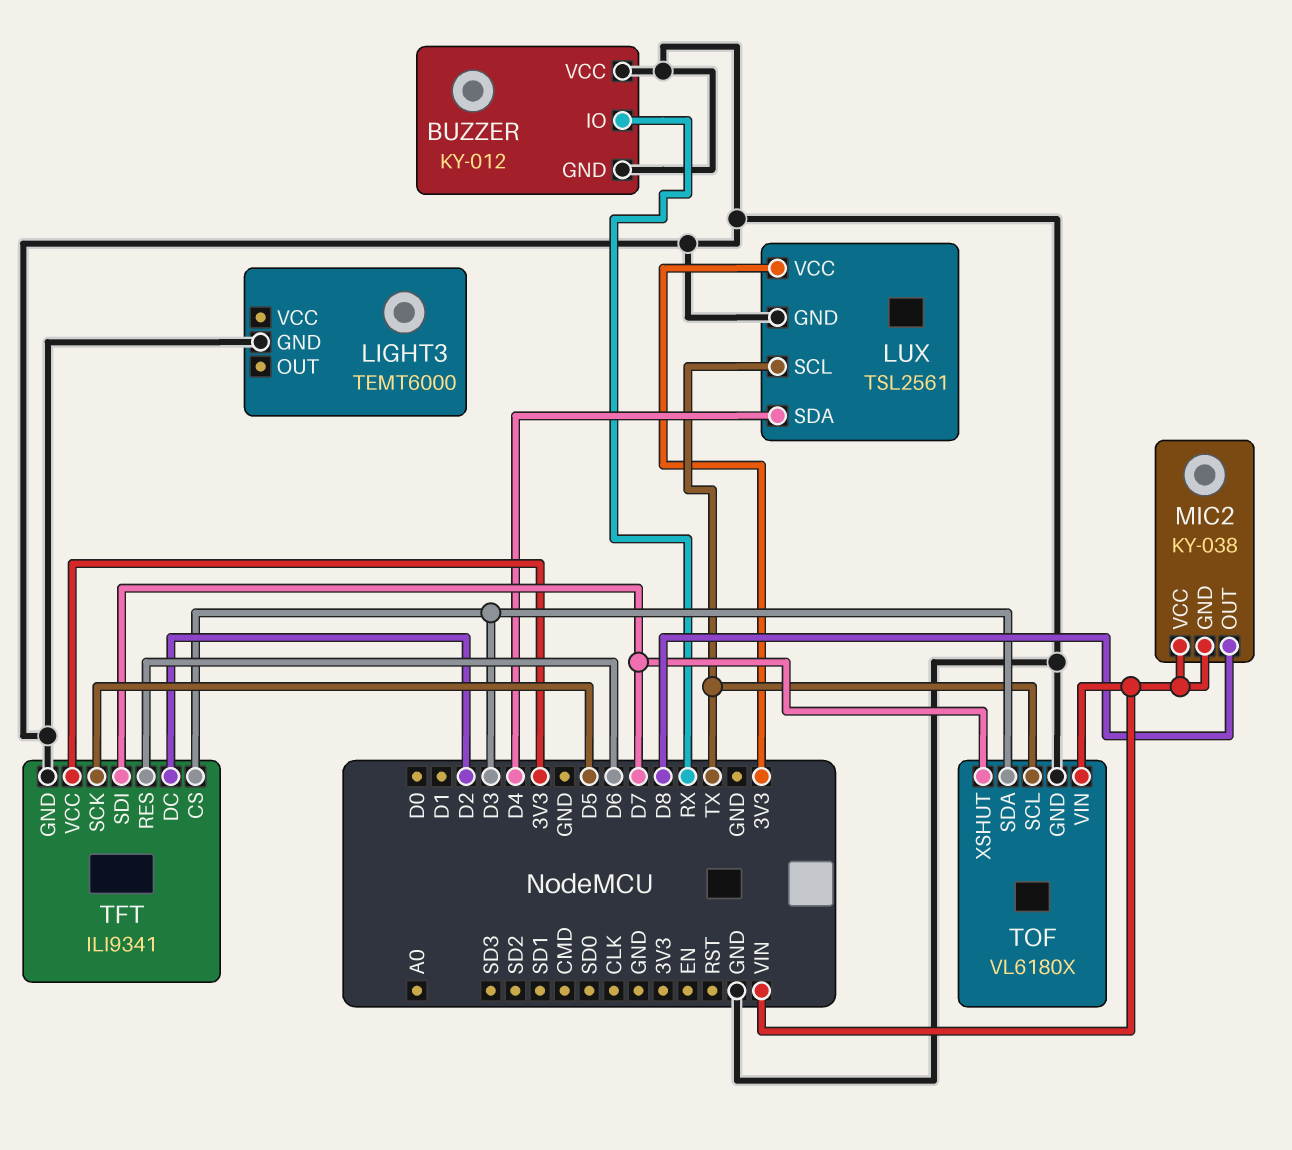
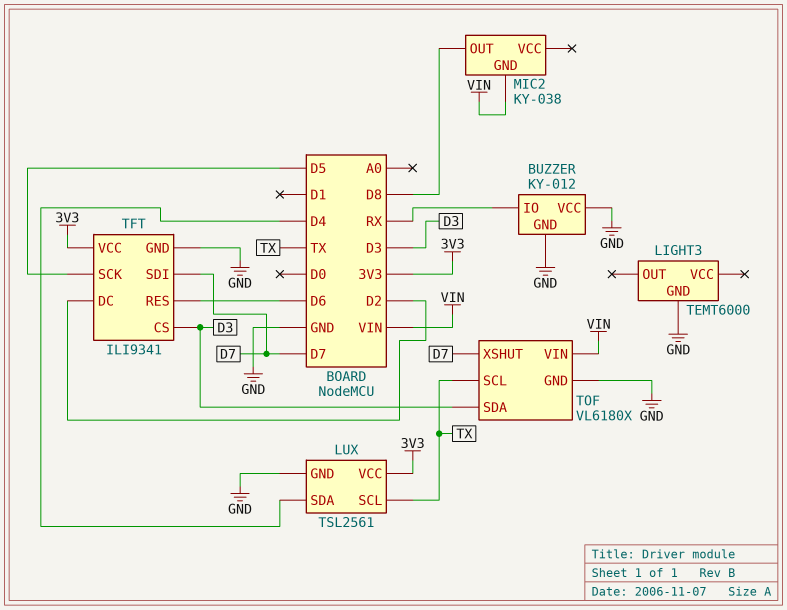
MIC2 pin VCC: VIN -> none

